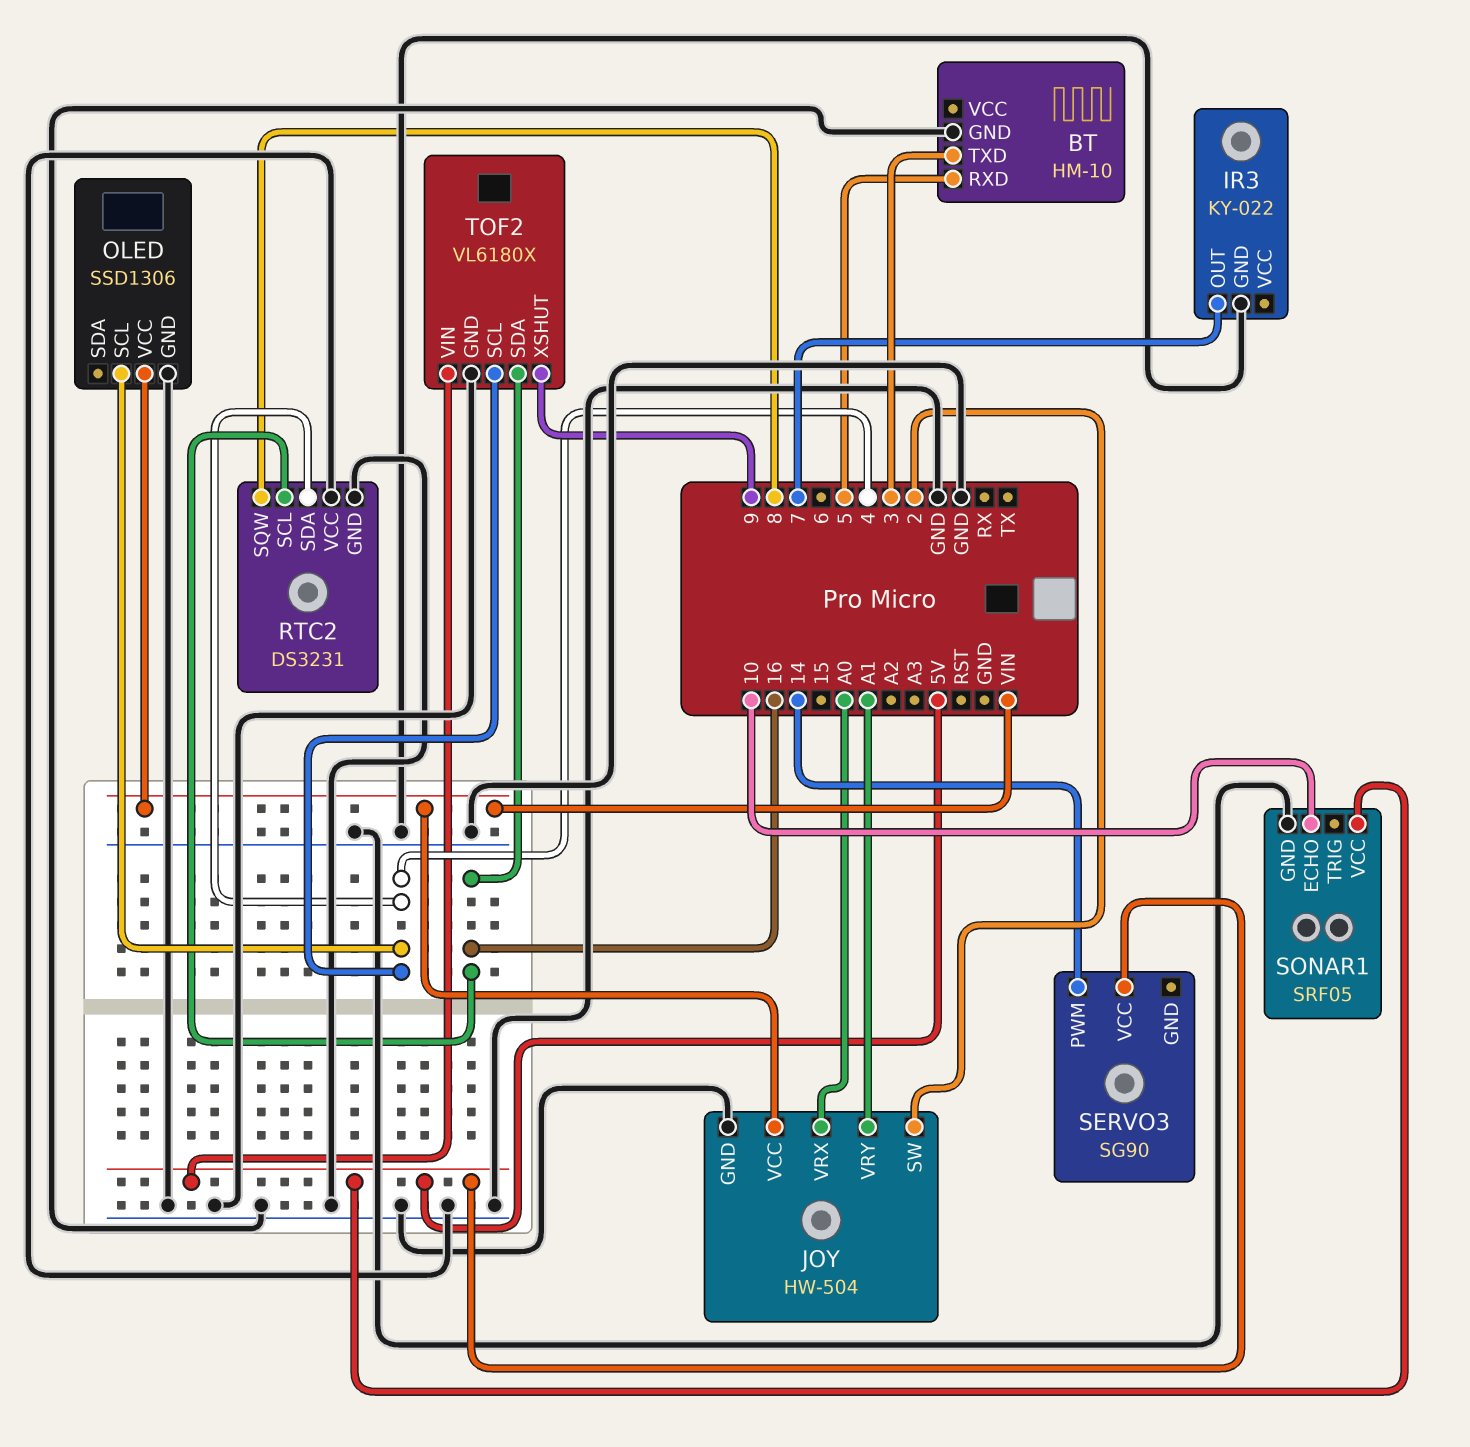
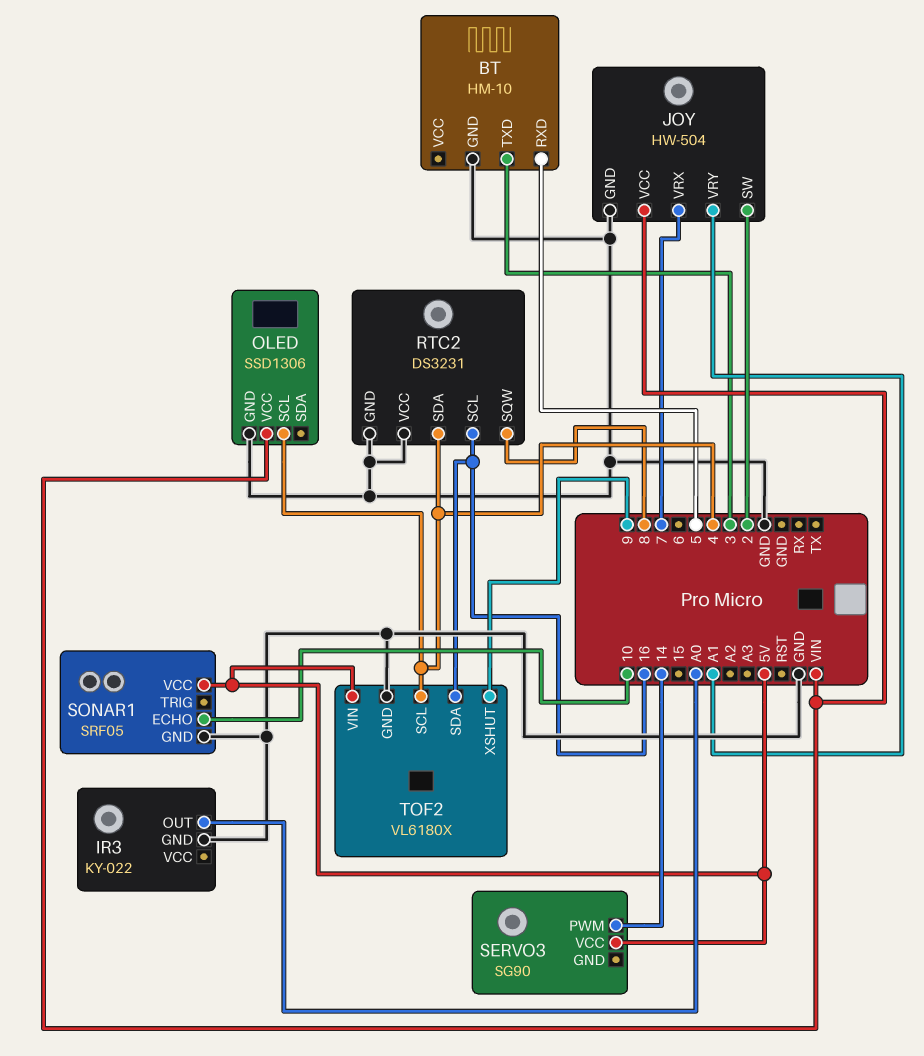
IR3 pin OUT: 7 -> A0
JOY pin VRX: A0 -> 7

